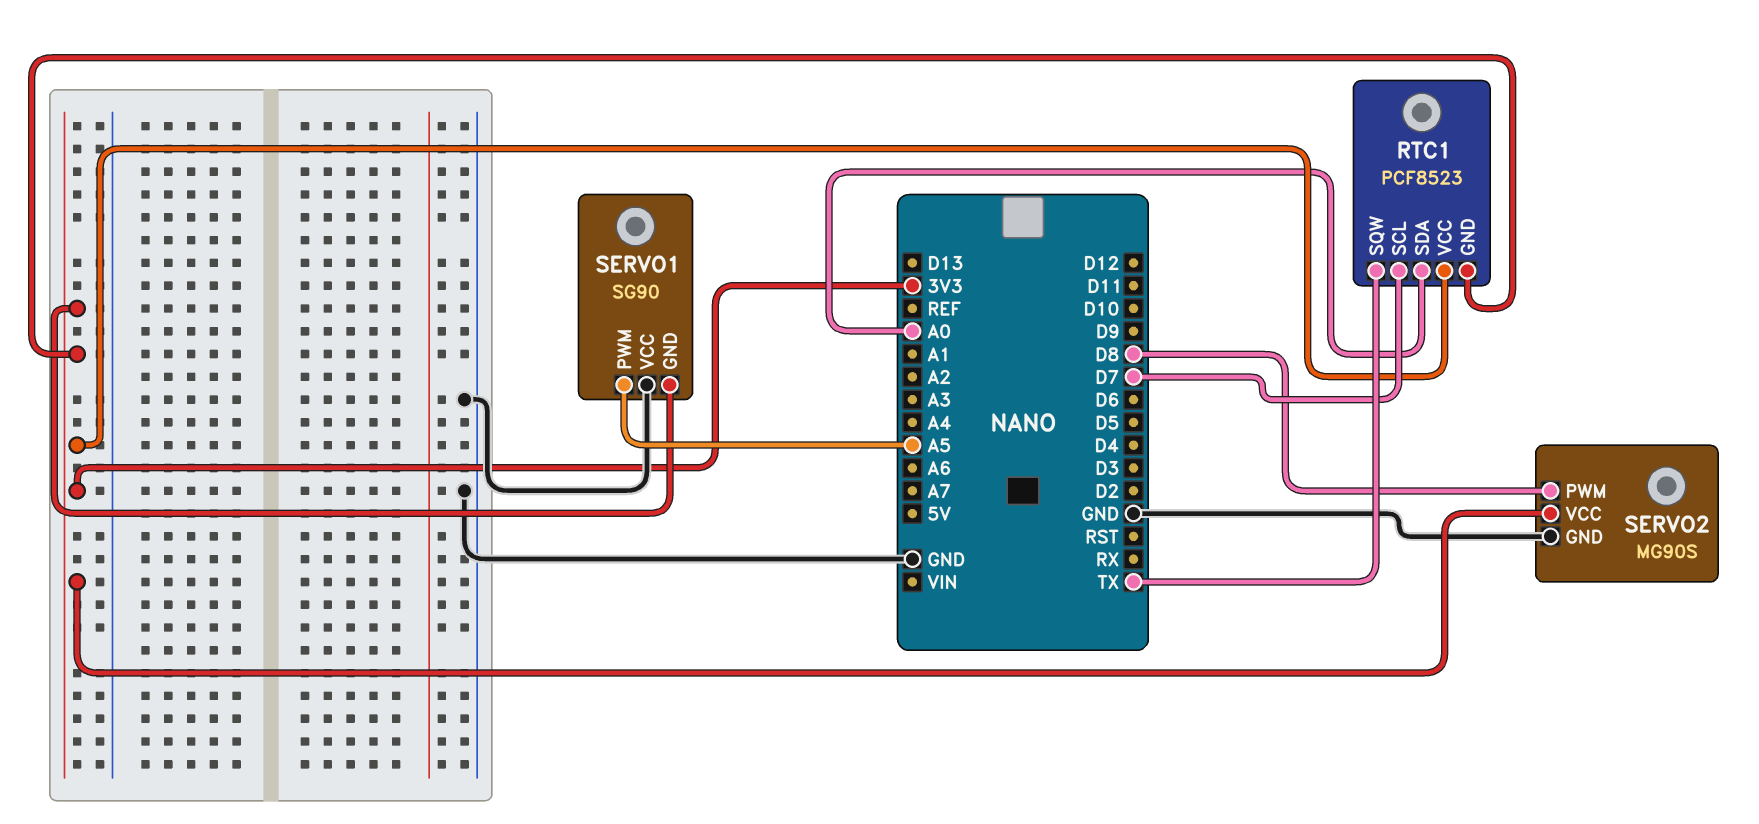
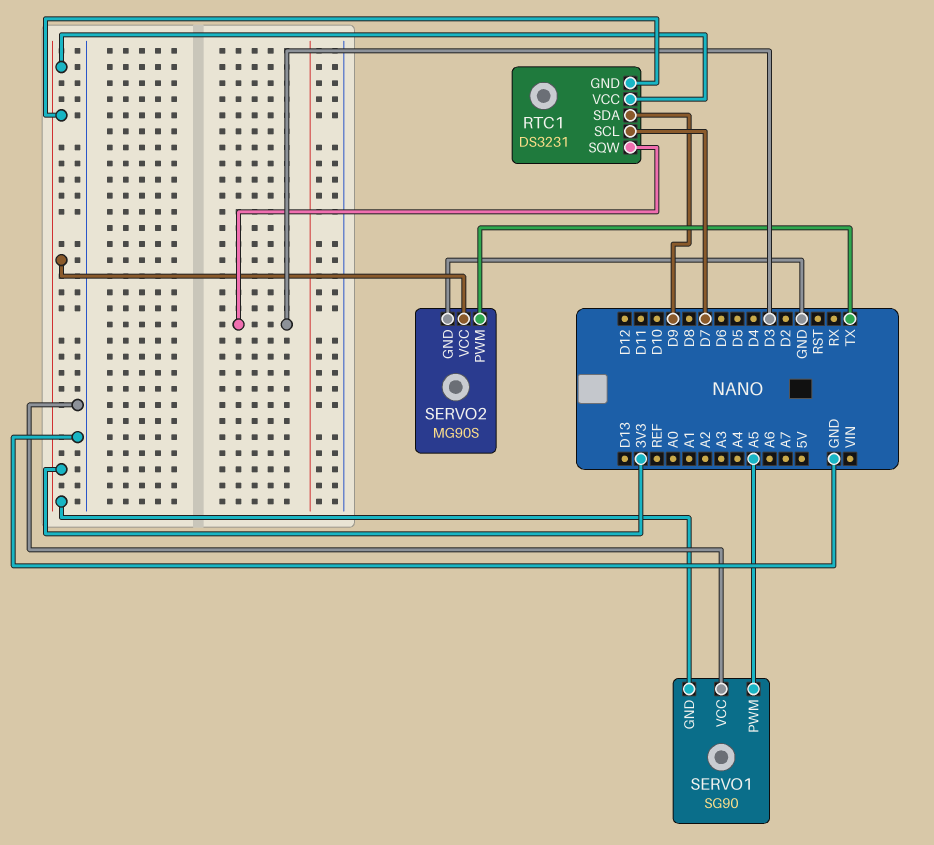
RTC1: PCF8523 -> DS3231
RTC1 pin SDA: A0 -> D9
RTC1 pin SQW: TX -> D3
SERVO2 pin PWM: D8 -> TX

